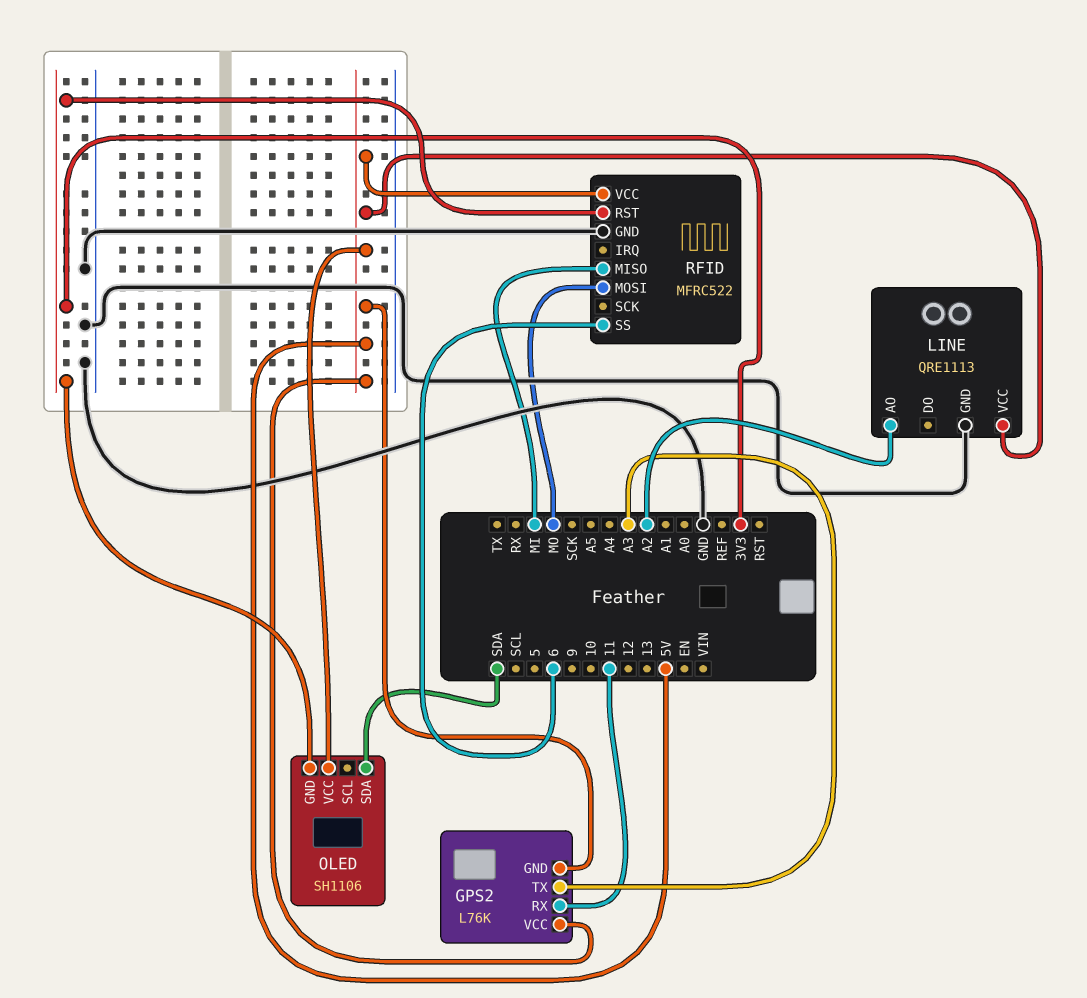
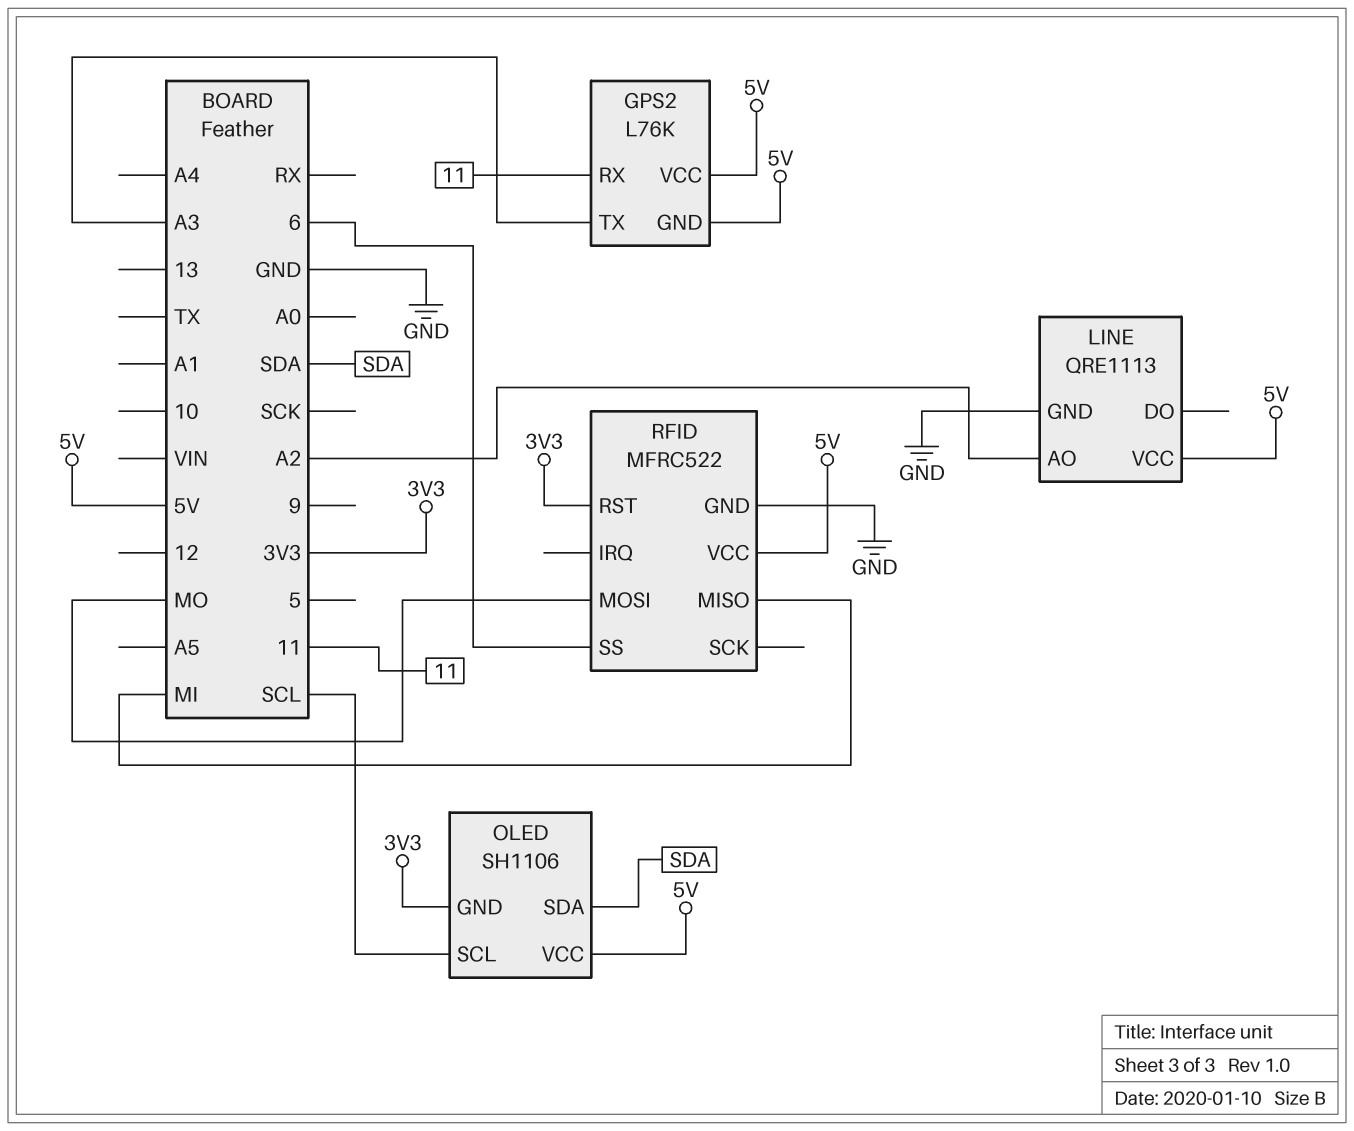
OLED pin SCL: none -> SCL

